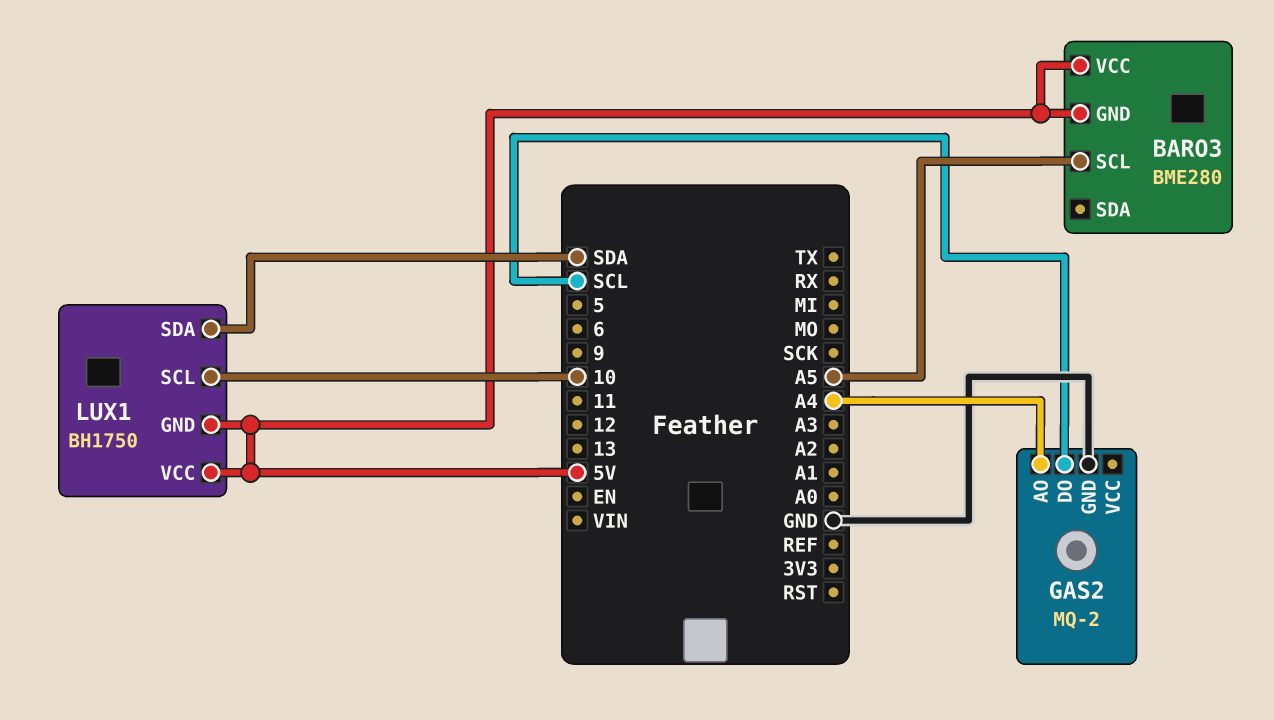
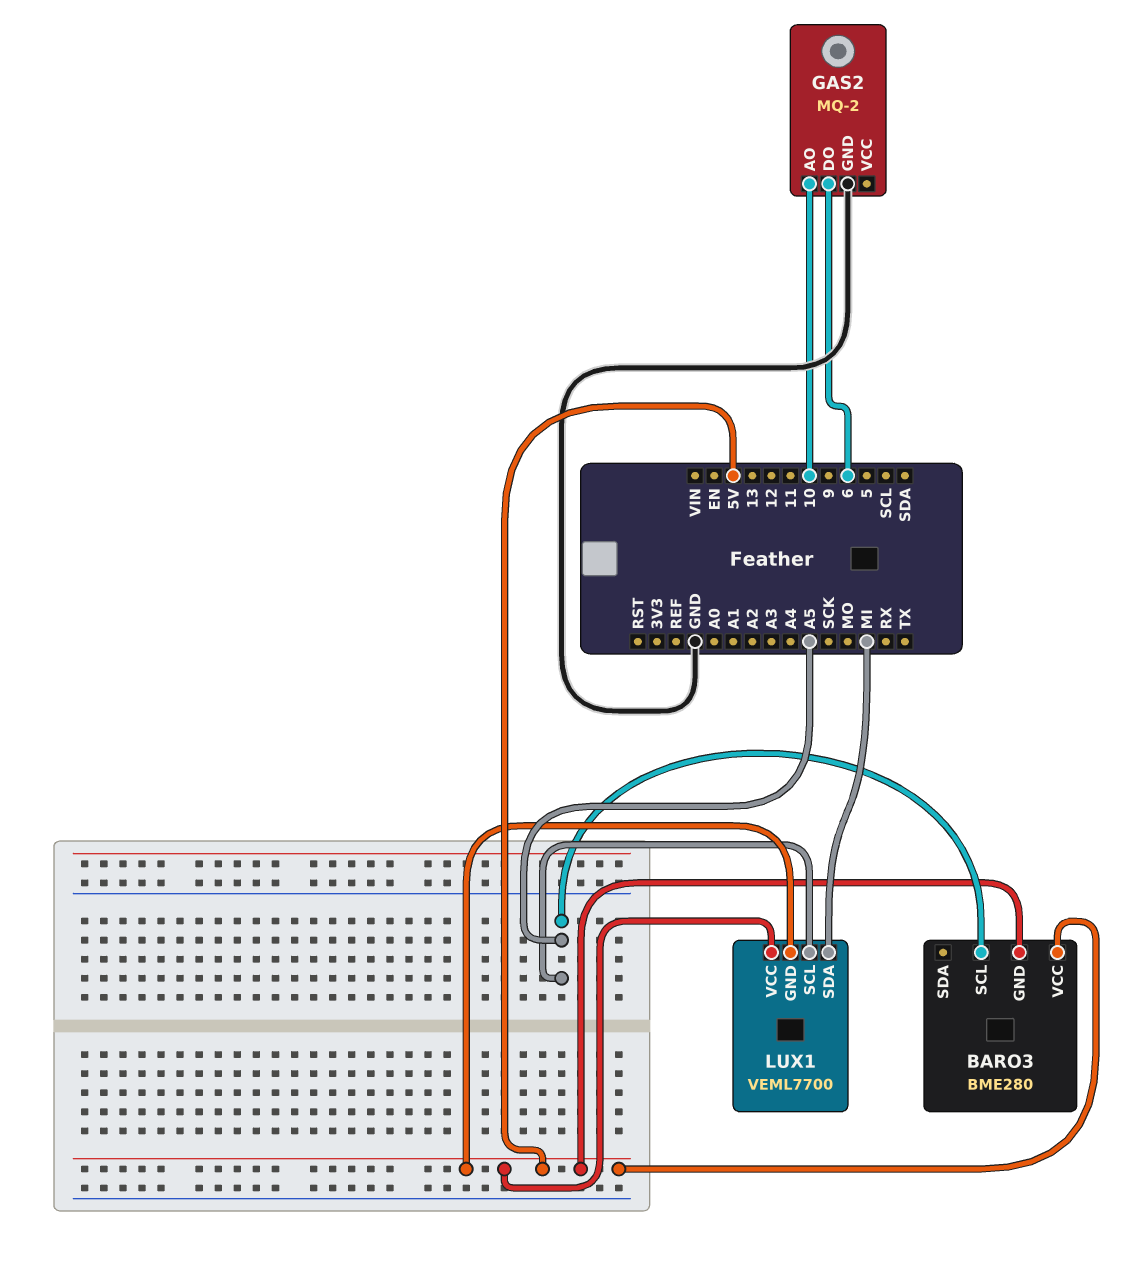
GAS2 pin AO: A4 -> 10
GAS2 pin DO: SCL -> 6
LUX1: BH1750 -> VEML7700
LUX1 pin SCL: 10 -> A5
LUX1 pin SDA: SDA -> MI

